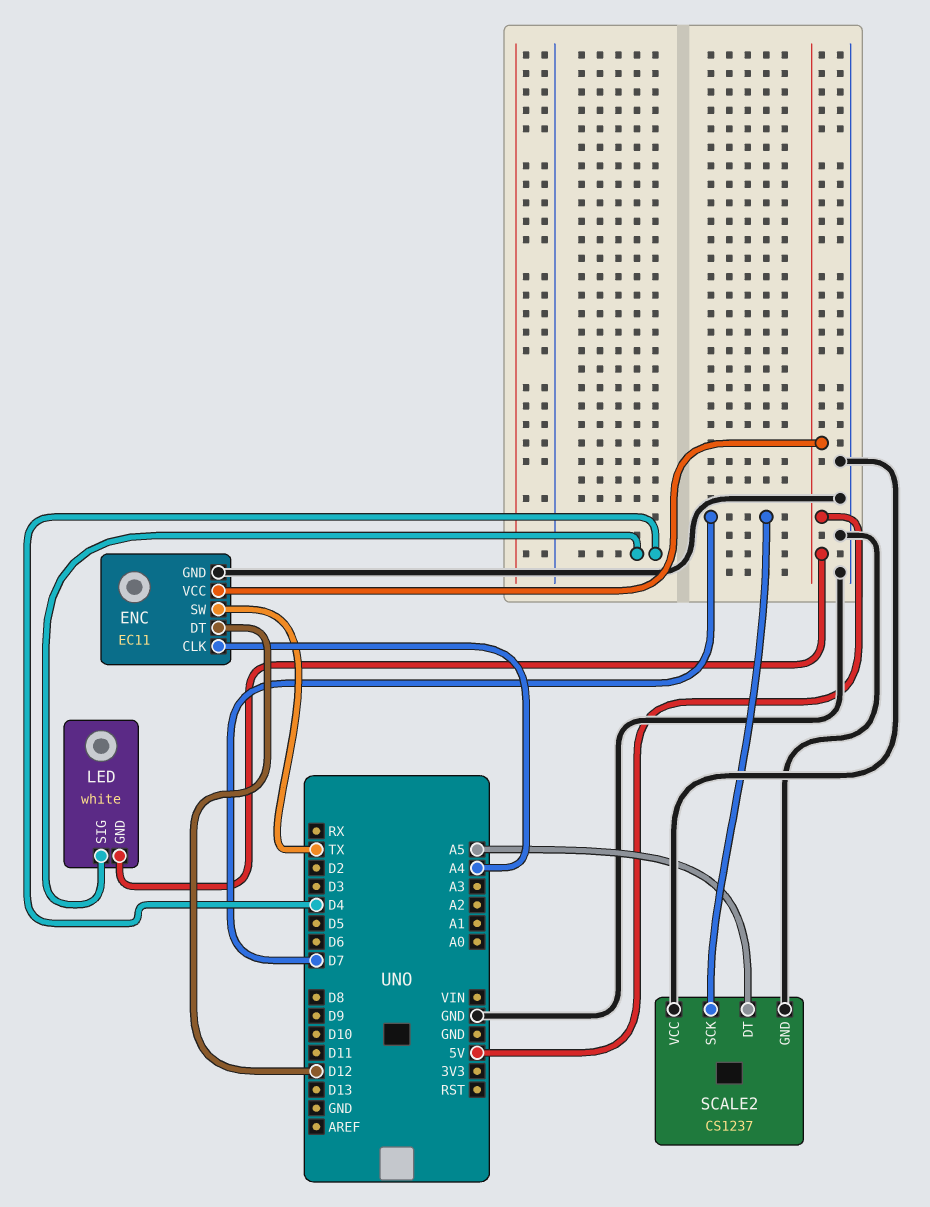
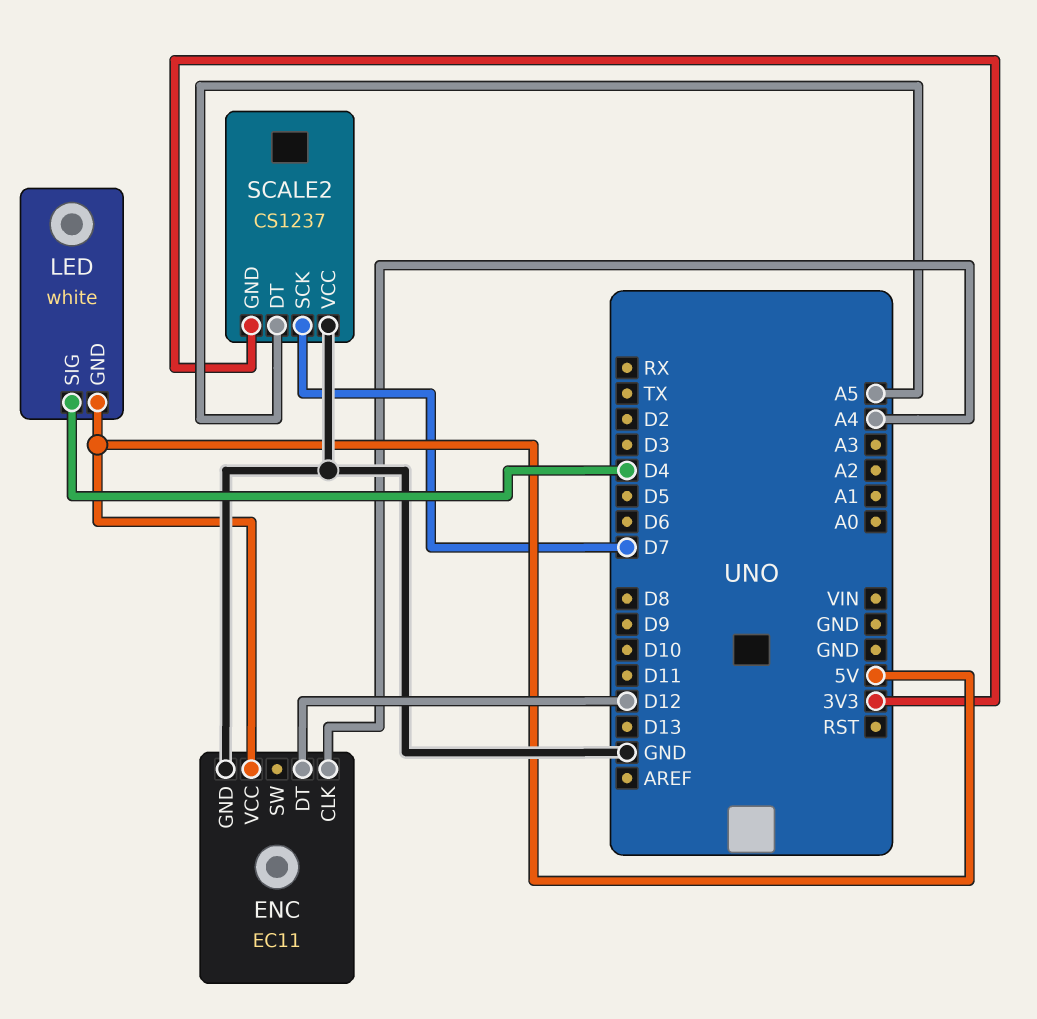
ENC pin SW: TX -> none
SCALE2 pin GND: GND -> 3V3

